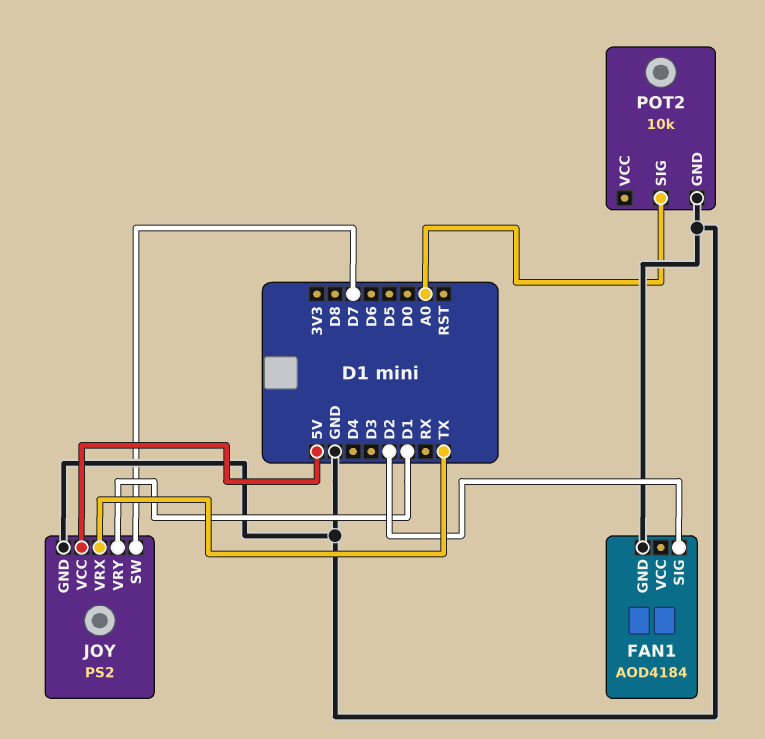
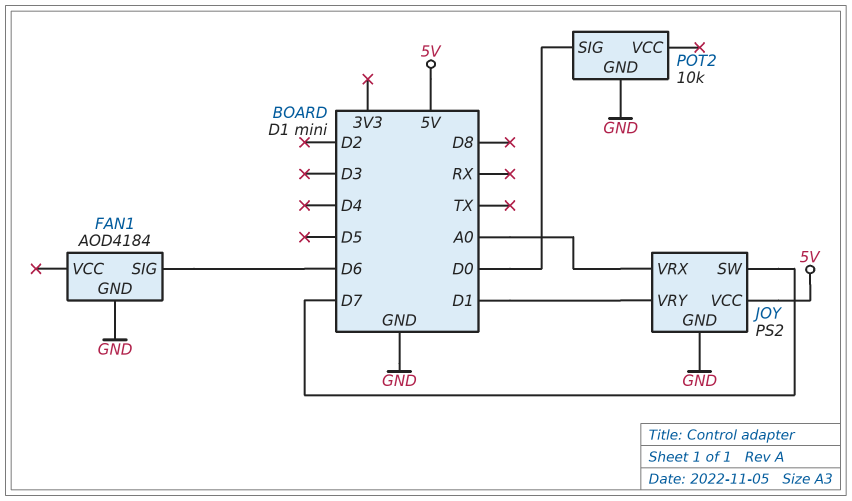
FAN1 pin SIG: D2 -> D6
JOY pin VRX: TX -> A0
POT2 pin SIG: A0 -> D0

